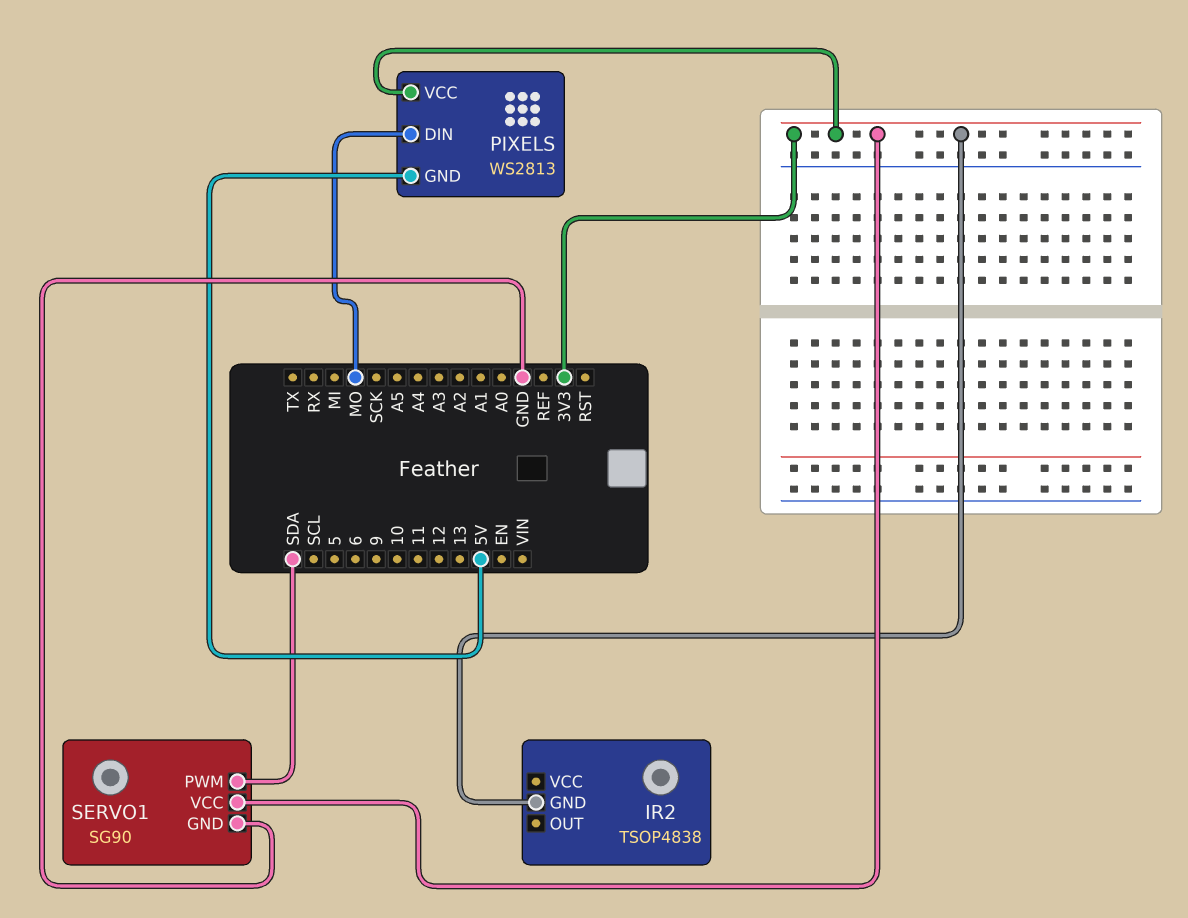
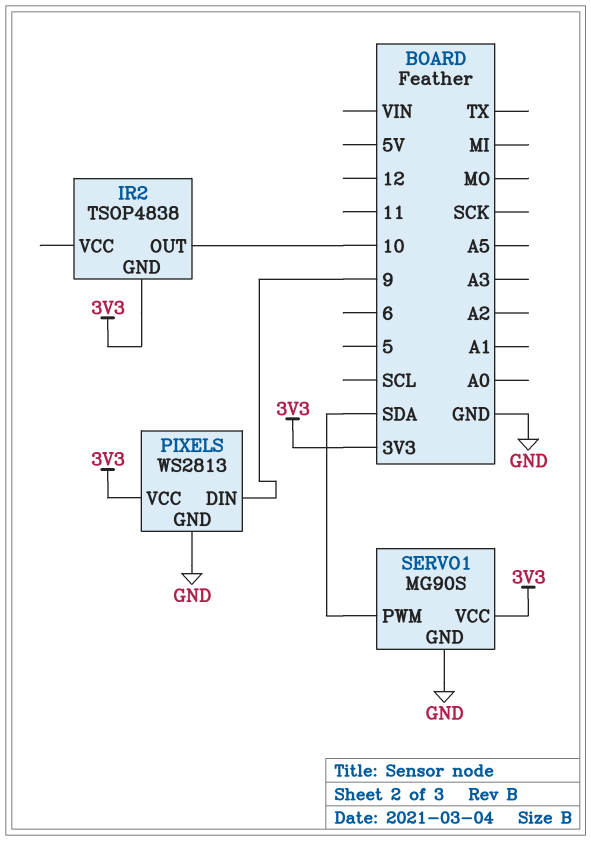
IR2 pin OUT: none -> 10
PIXELS pin DIN: MO -> 9
PIXELS pin GND: 5V -> GND
SERVO1: SG90 -> MG90S

